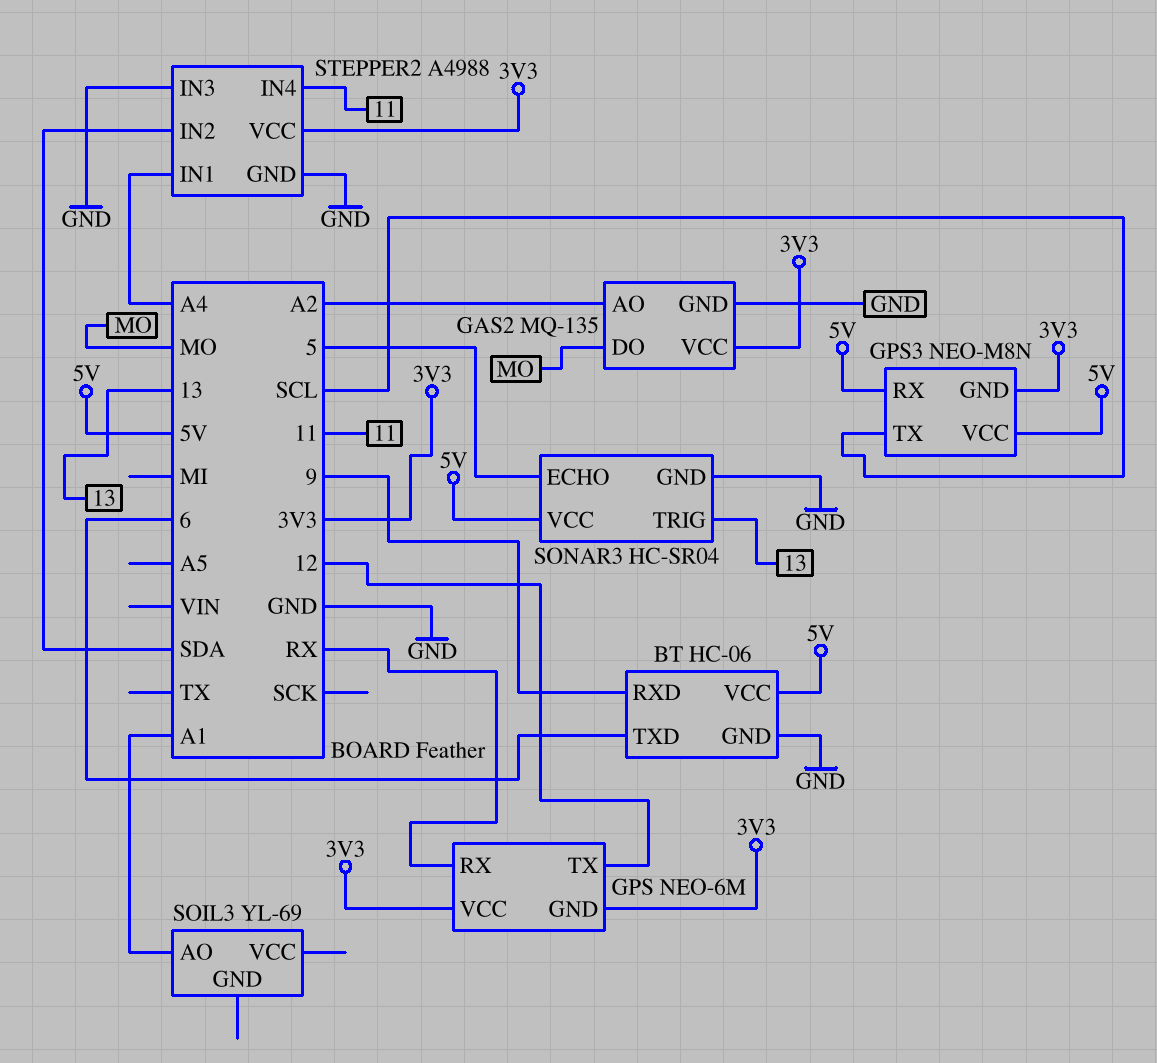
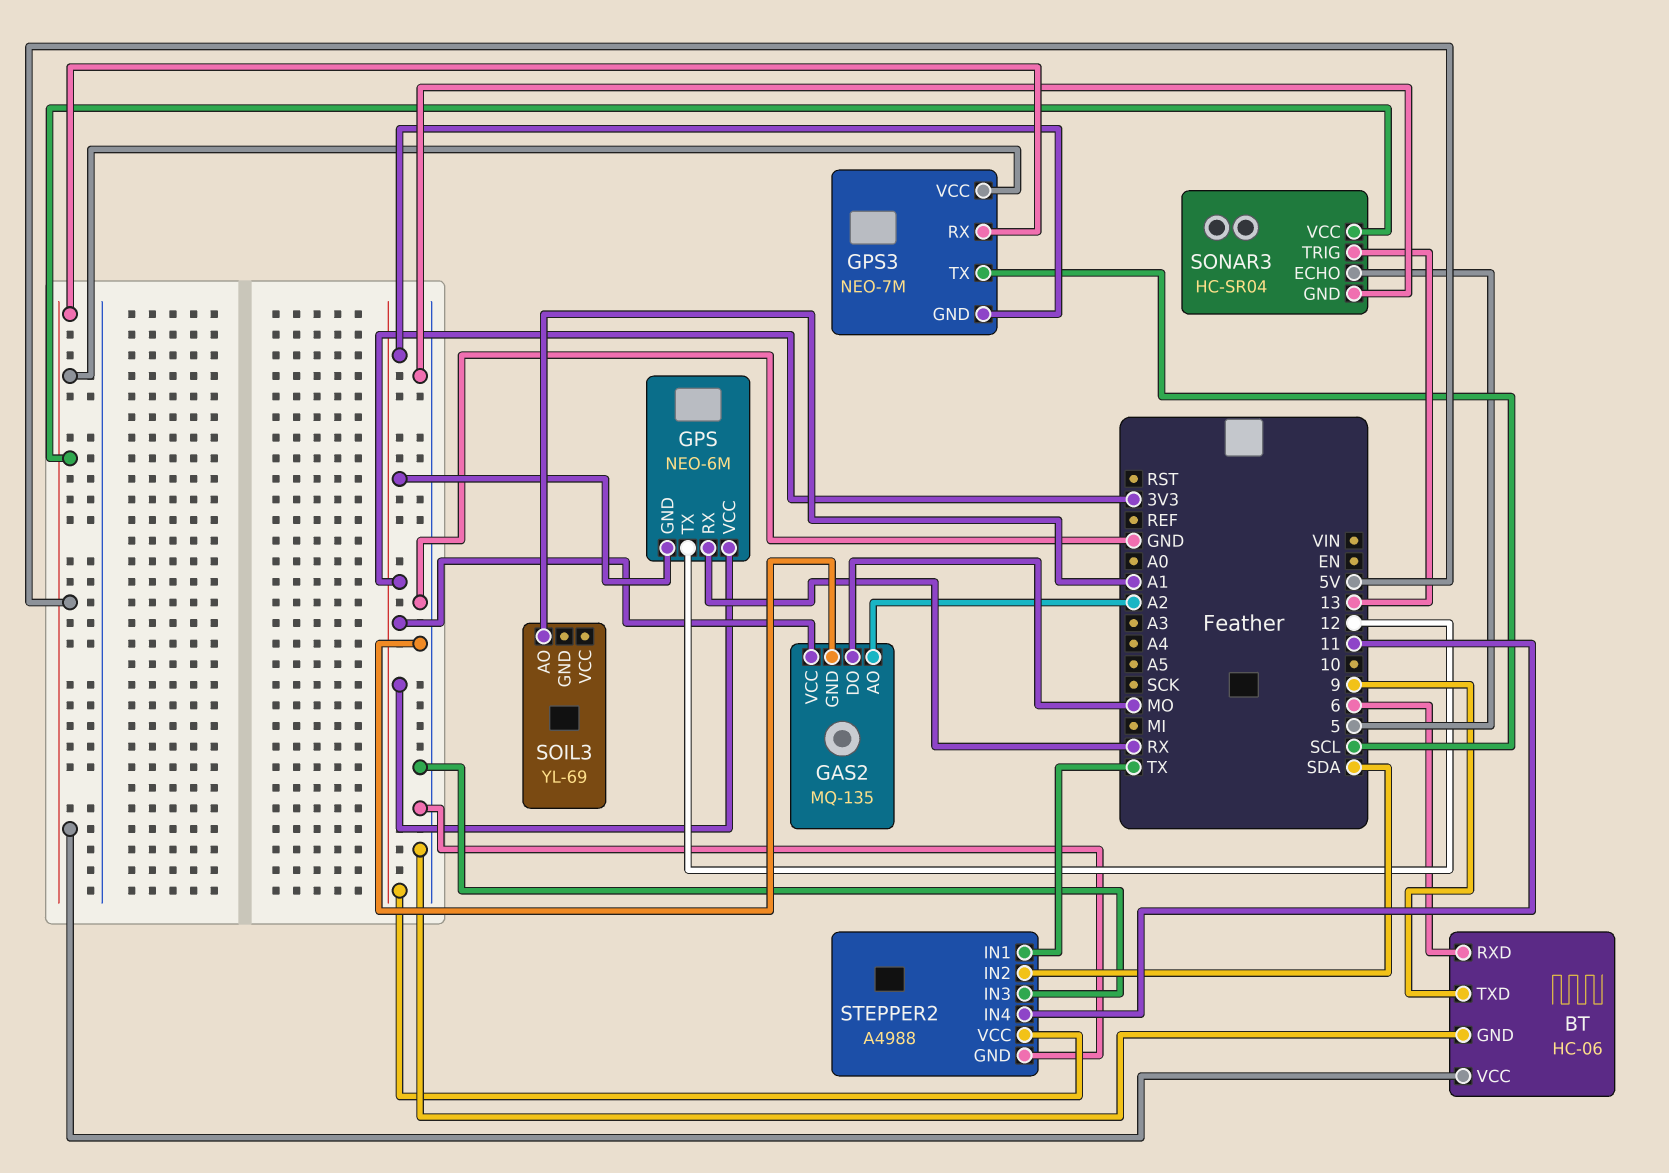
BT pin RXD: 9 -> 6
BT pin TXD: 6 -> 9
GPS3: NEO-M8N -> NEO-7M
STEPPER2 pin IN1: A4 -> TX

